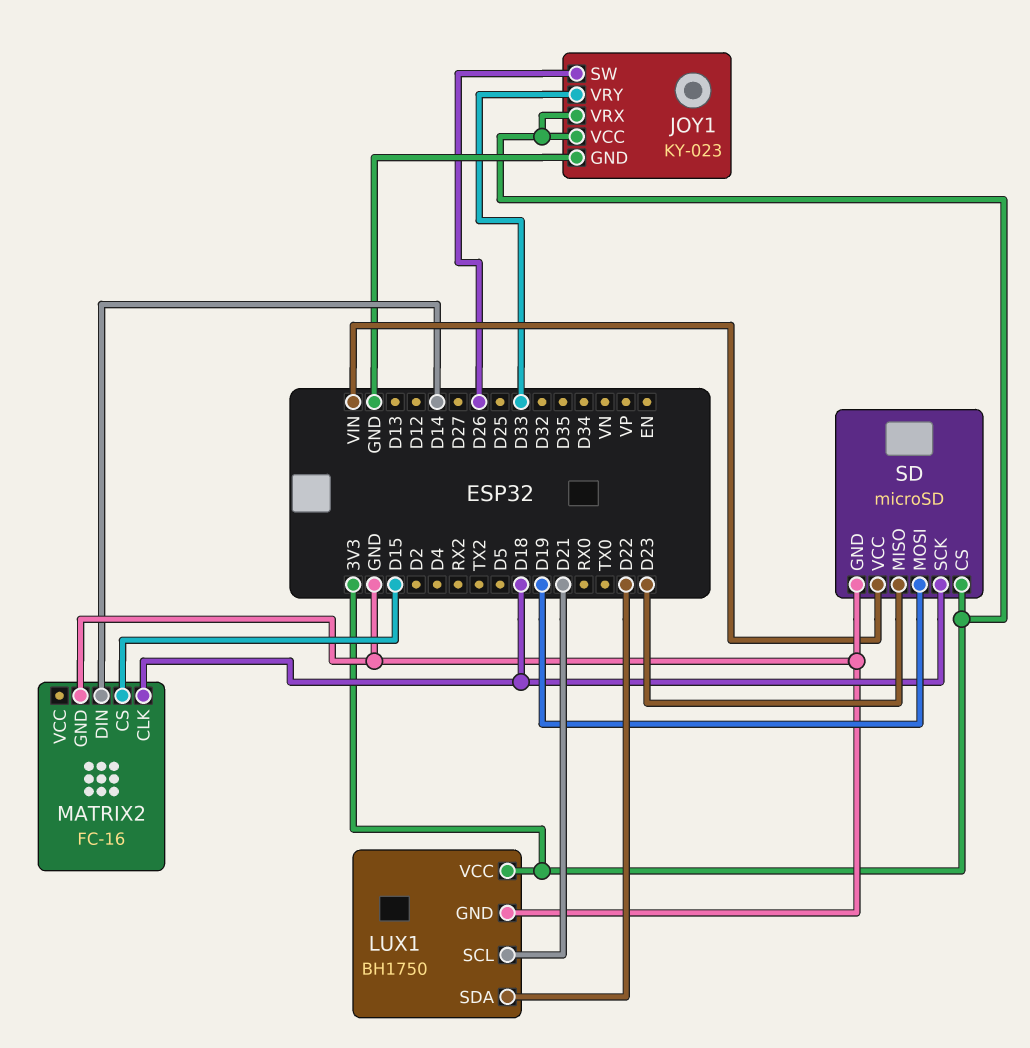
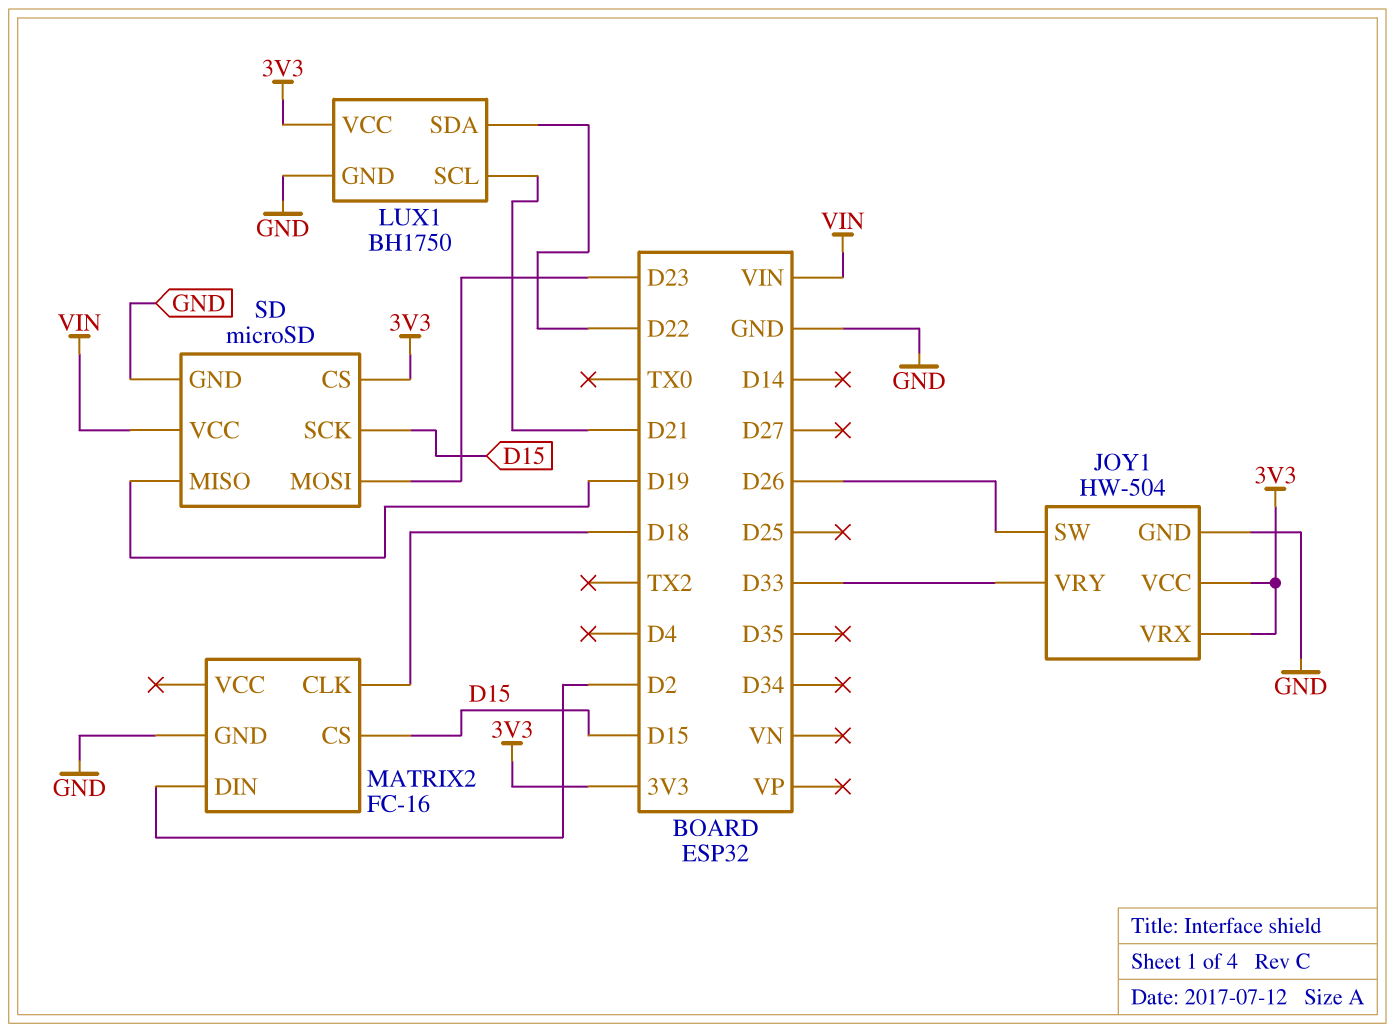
JOY1: KY-023 -> HW-504
MATRIX2 pin DIN: D14 -> D2
SD pin MISO: D23 -> D19
SD pin MOSI: D19 -> D23
SD pin SCK: D18 -> D15

